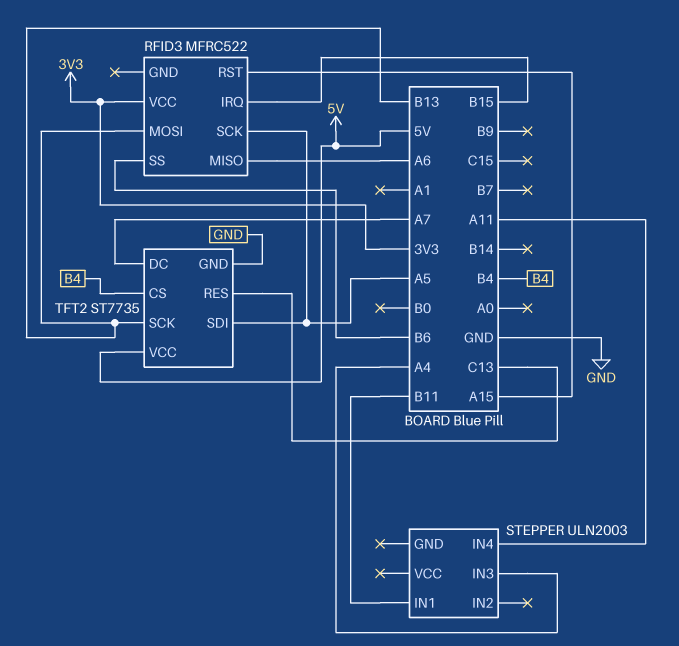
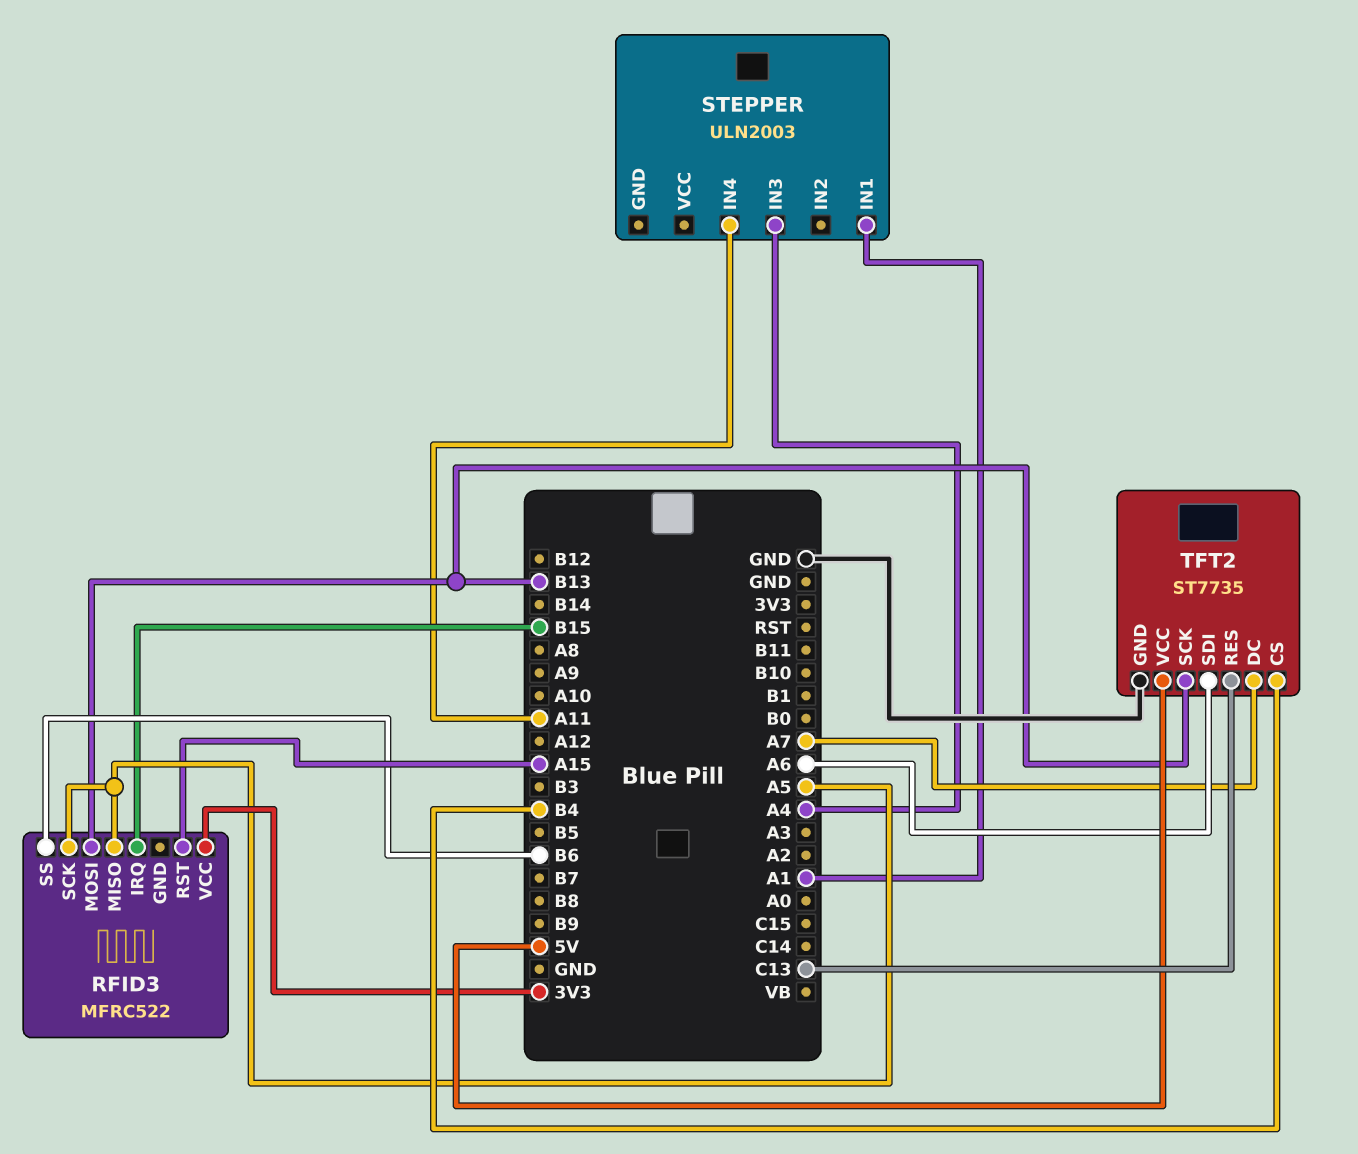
RFID3 pin MISO: A6 -> A5
STEPPER pin IN1: B11 -> A1
TFT2 pin SDI: A5 -> A6

